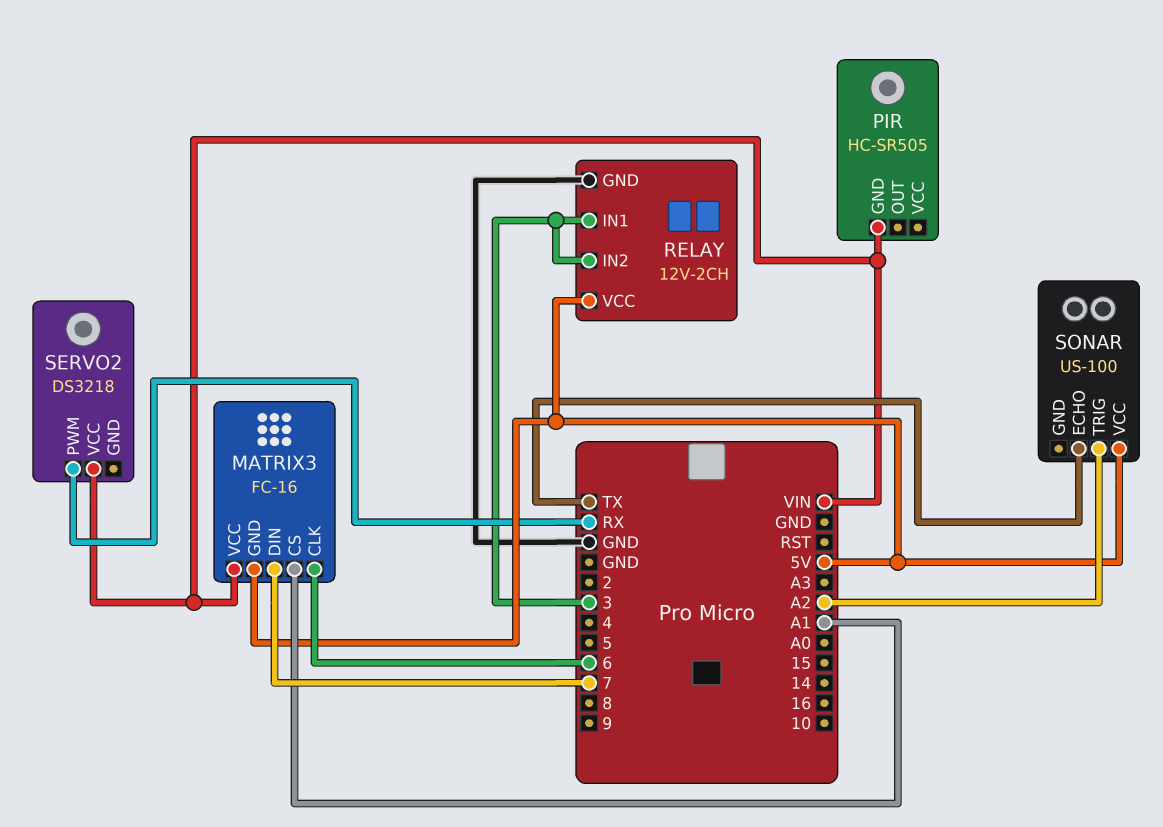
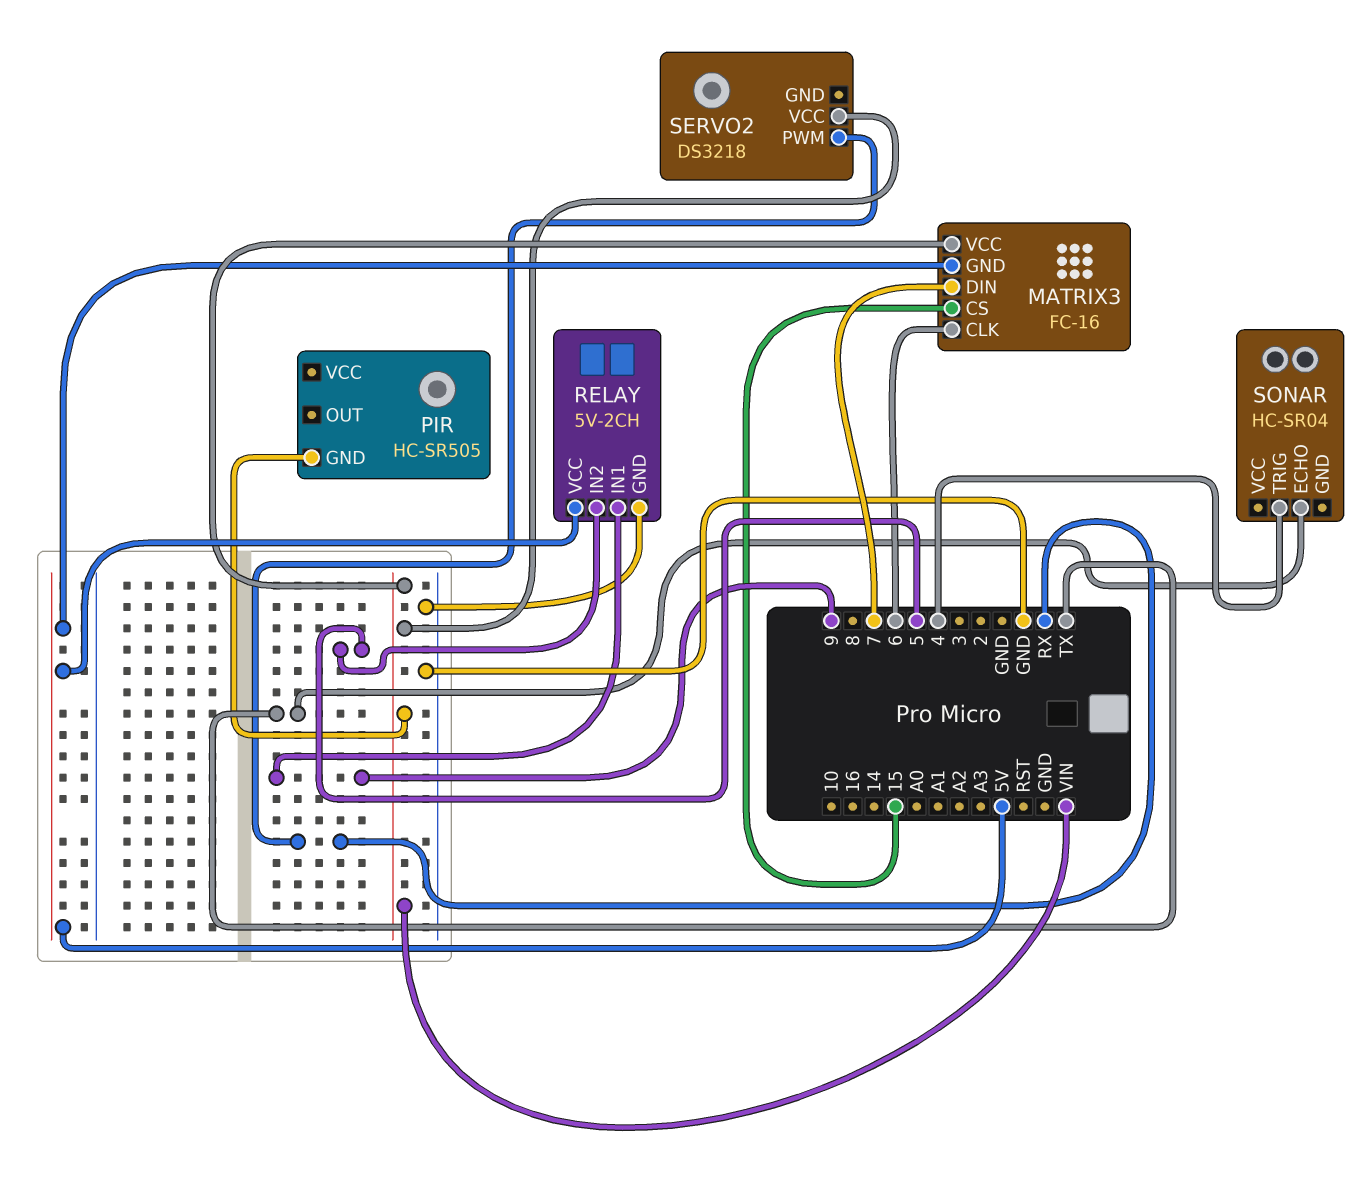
MATRIX3 pin CS: A1 -> 15
RELAY: 12V-2CH -> 5V-2CH
RELAY pin IN1: 3 -> 9
RELAY pin IN2: 3 -> 5
SONAR: US-100 -> HC-SR04
SONAR pin TRIG: A2 -> 4
SONAR pin VCC: 5V -> none

